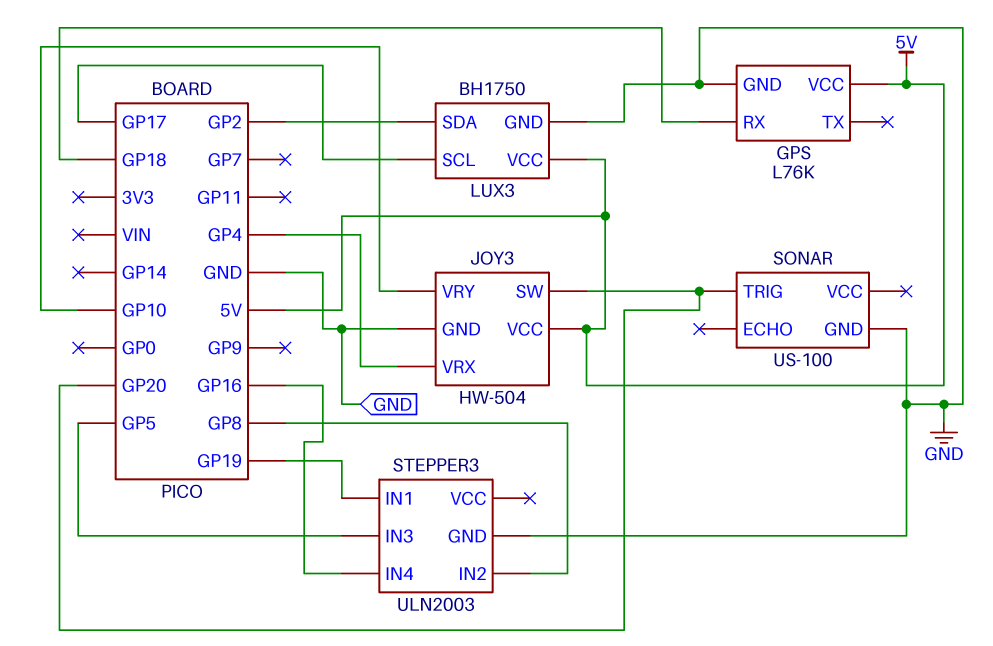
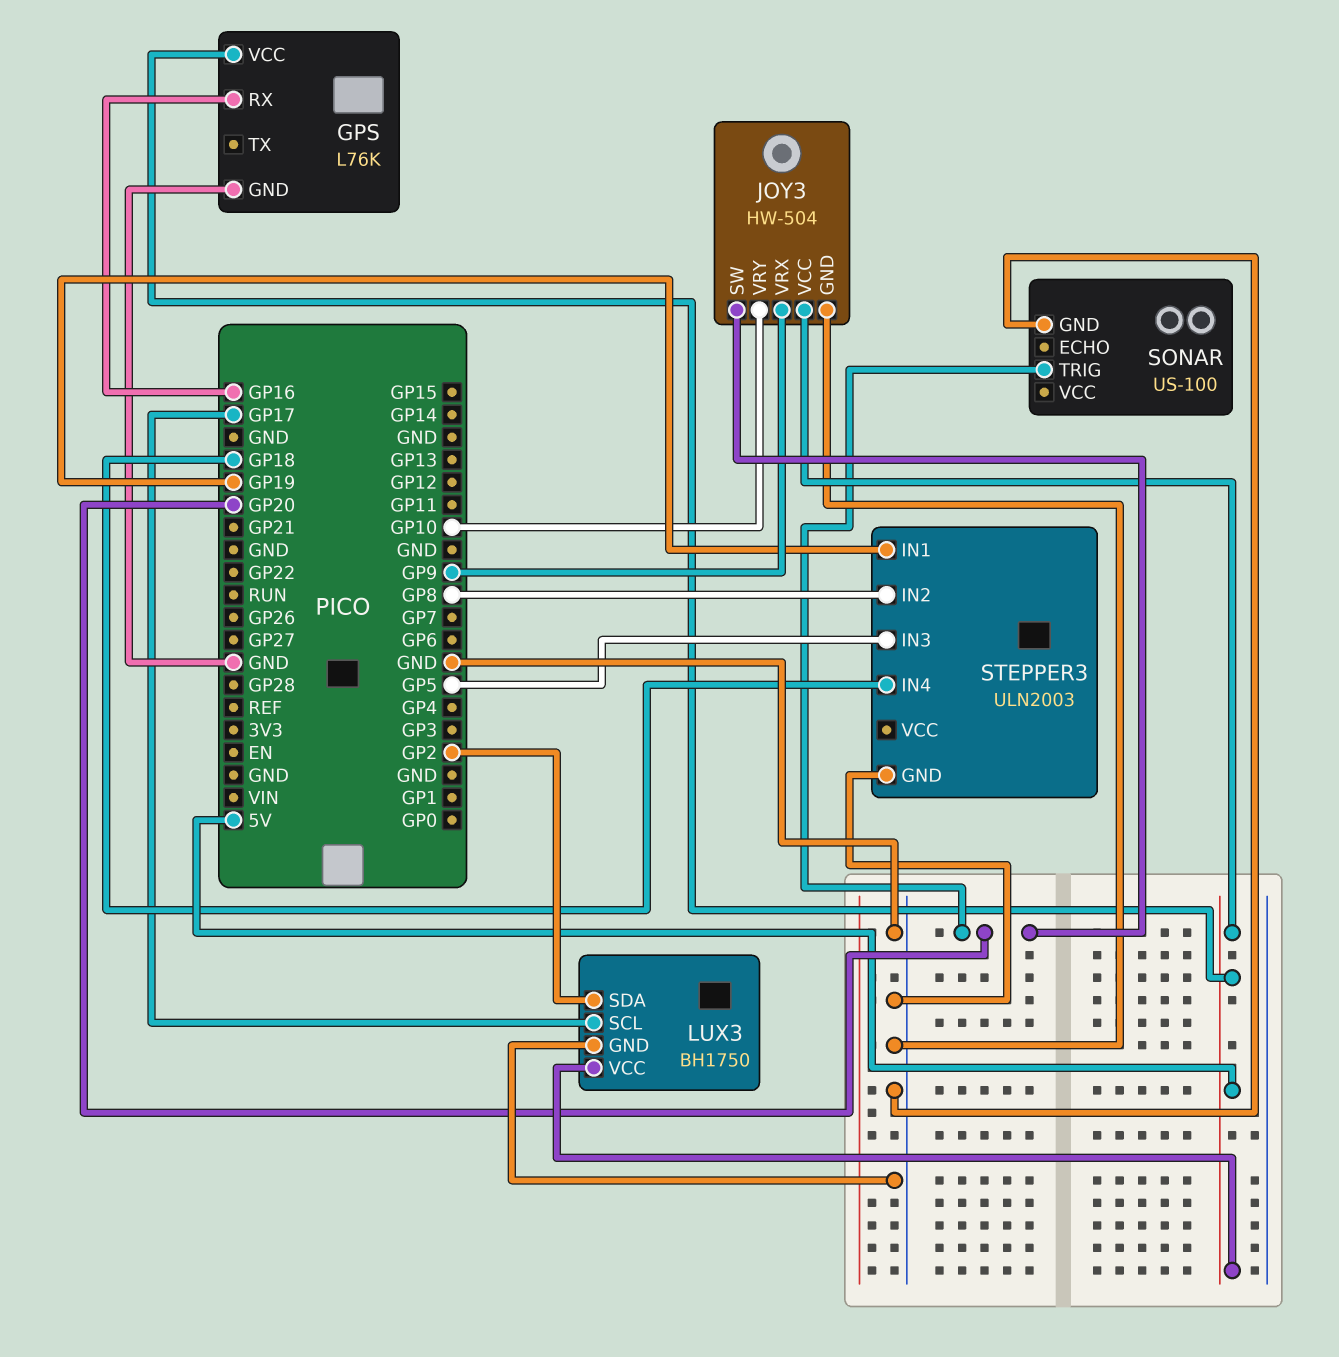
GPS pin RX: GP18 -> GP16
JOY3 pin VRX: GP4 -> GP9
STEPPER3 pin IN4: GP16 -> GP18

